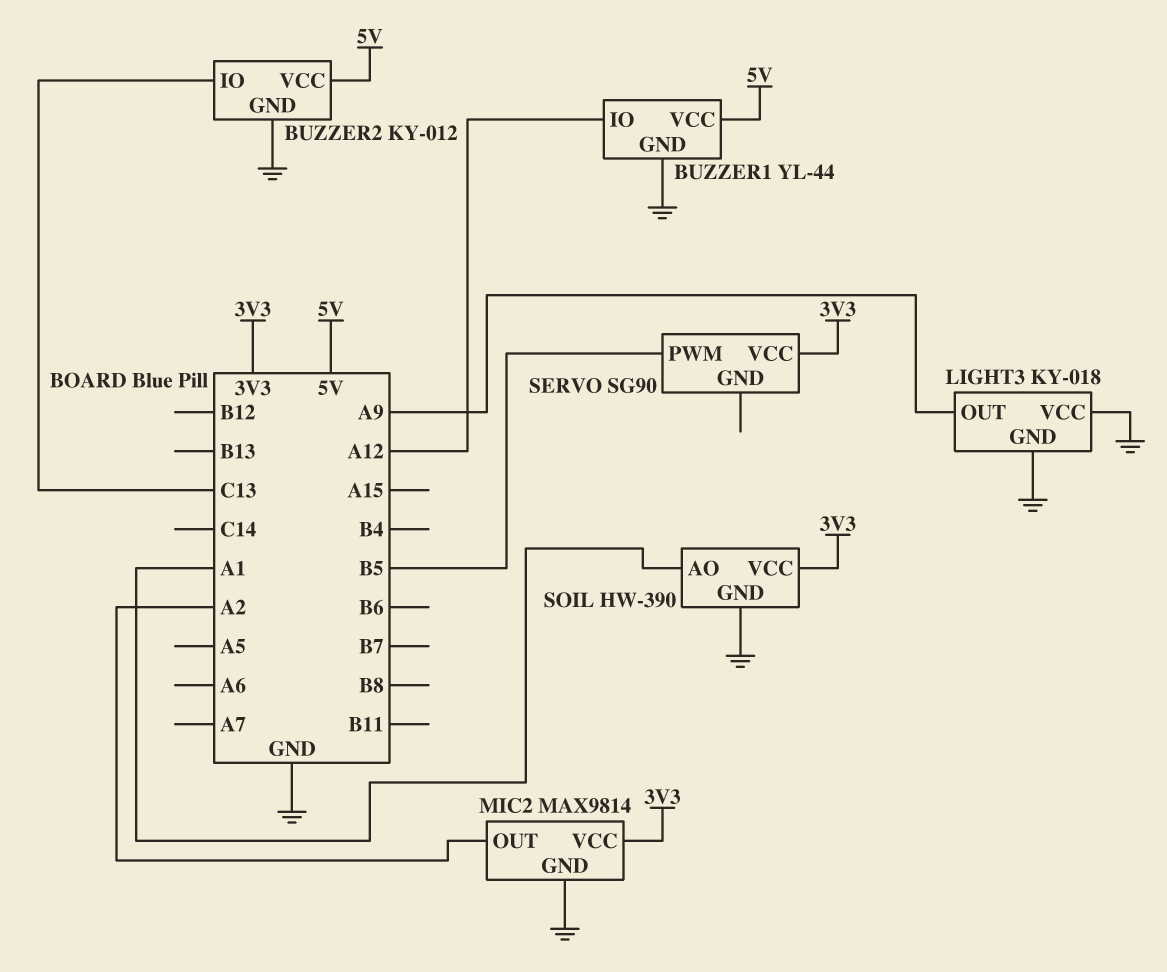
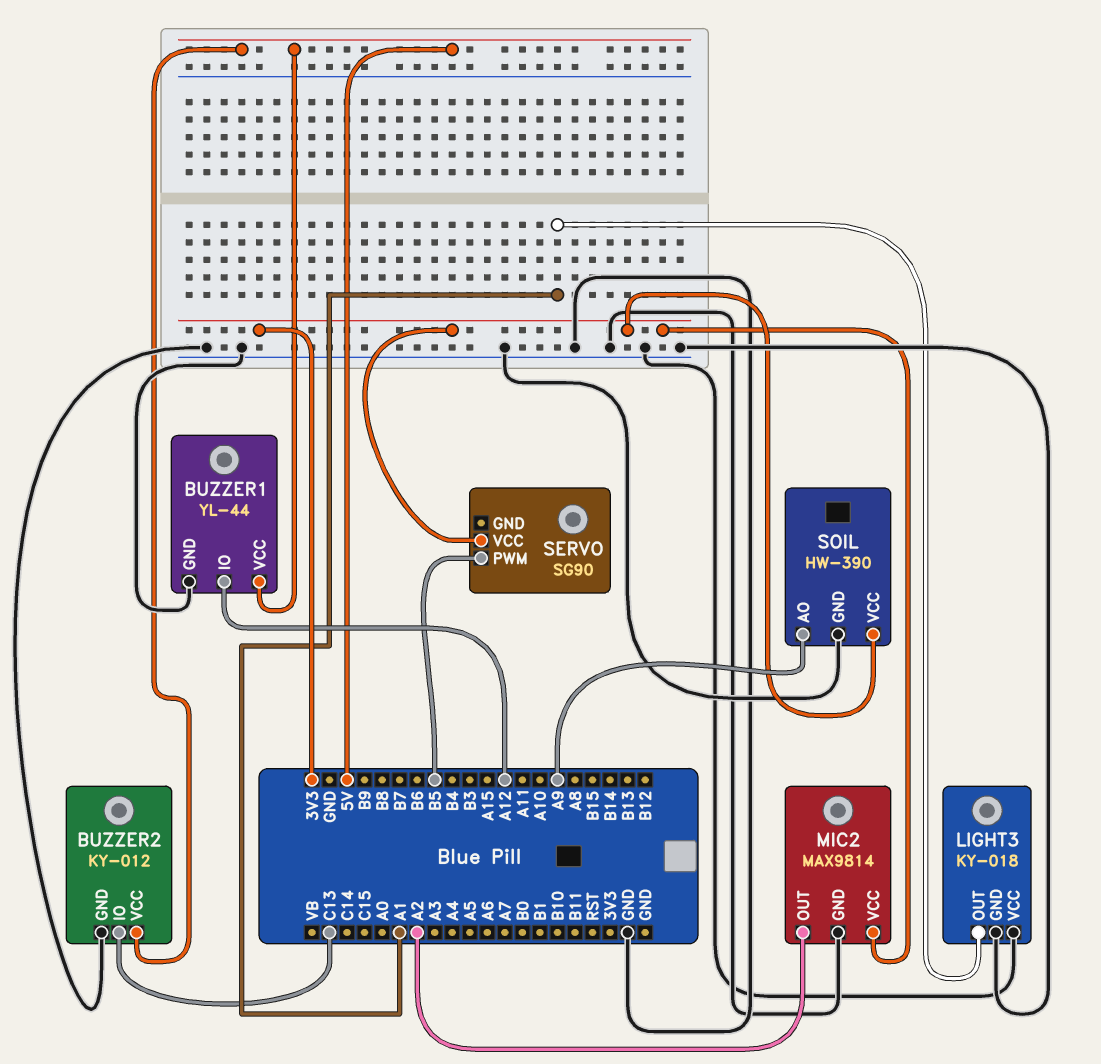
LIGHT3 pin OUT: A9 -> A1
SOIL pin AO: A1 -> A9

